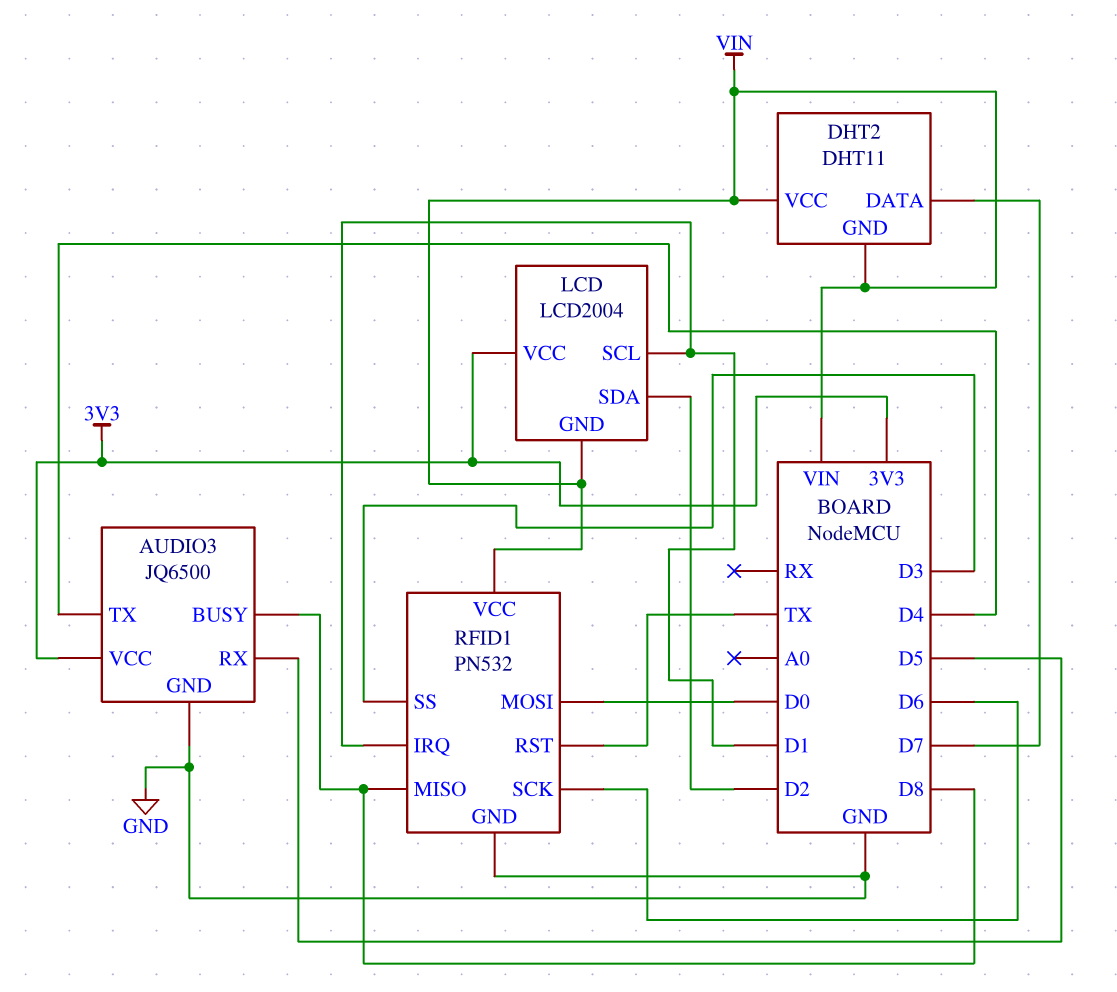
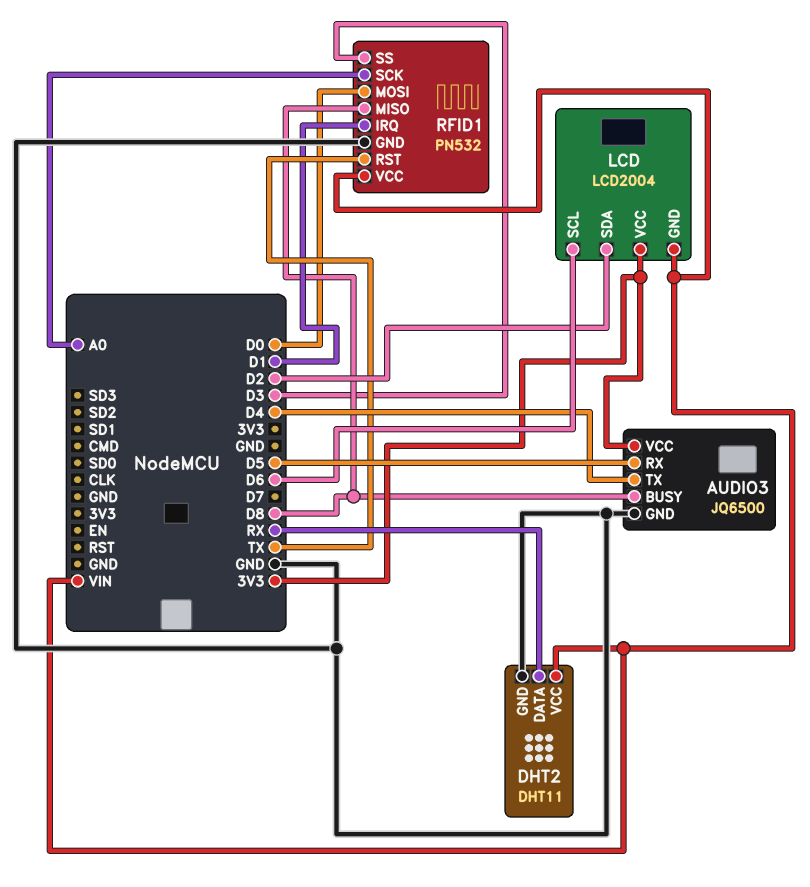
DHT2 pin DATA: D7 -> RX
DHT2 pin GND: VIN -> GND
LCD pin SCL: D1 -> D6
RFID1 pin SCK: D6 -> A0

